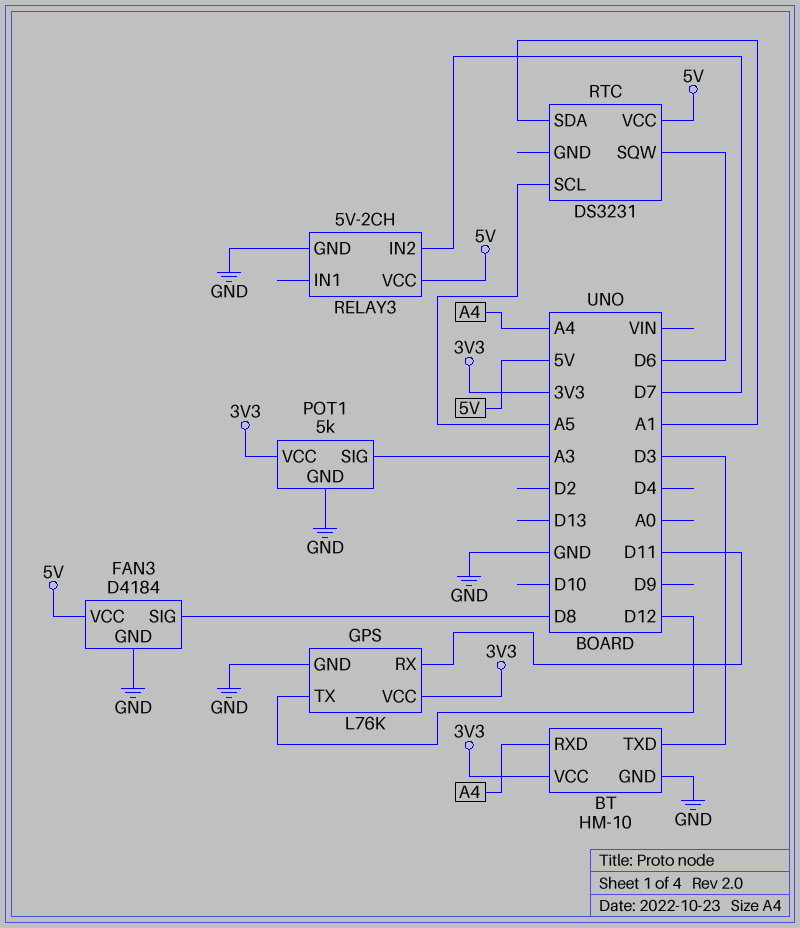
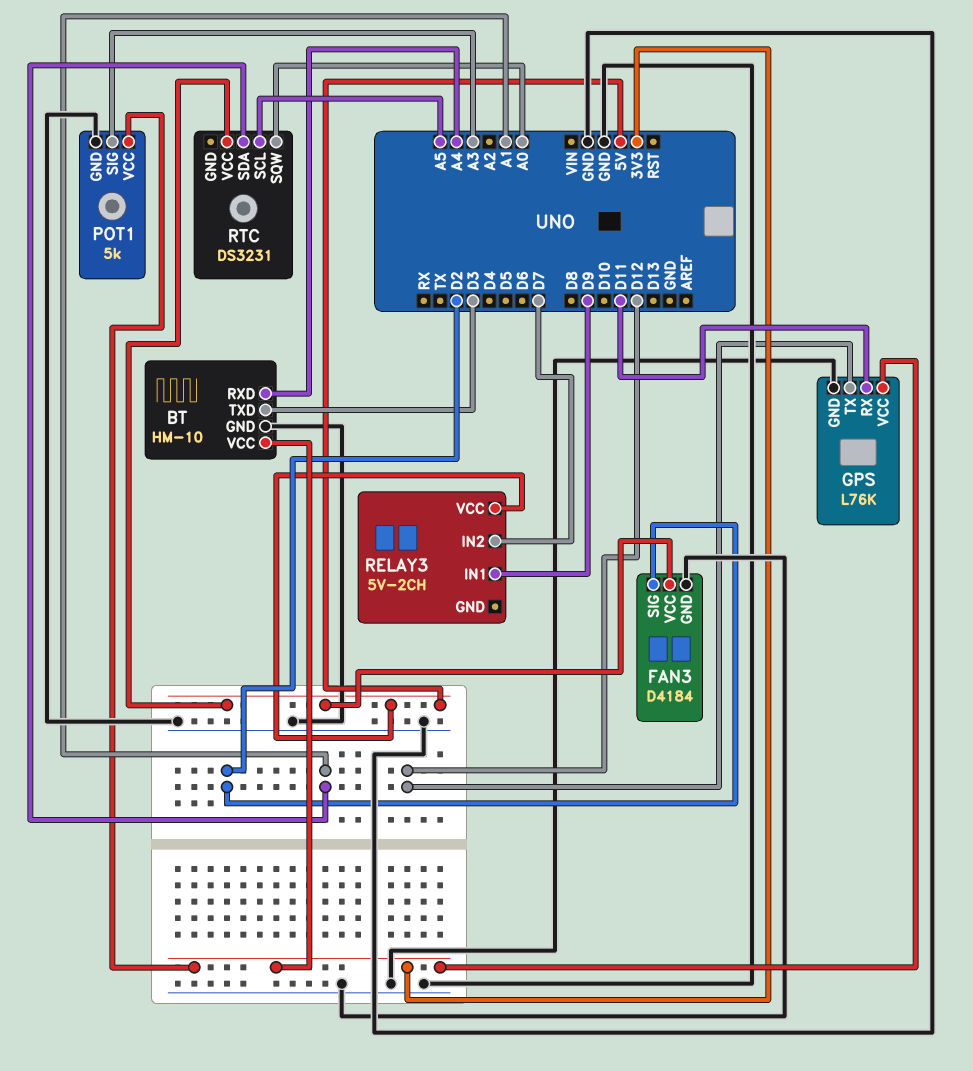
FAN3 pin SIG: D8 -> D2
RELAY3 pin GND: GND -> none
RELAY3 pin IN1: none -> D9
RTC pin SQW: D6 -> A0

